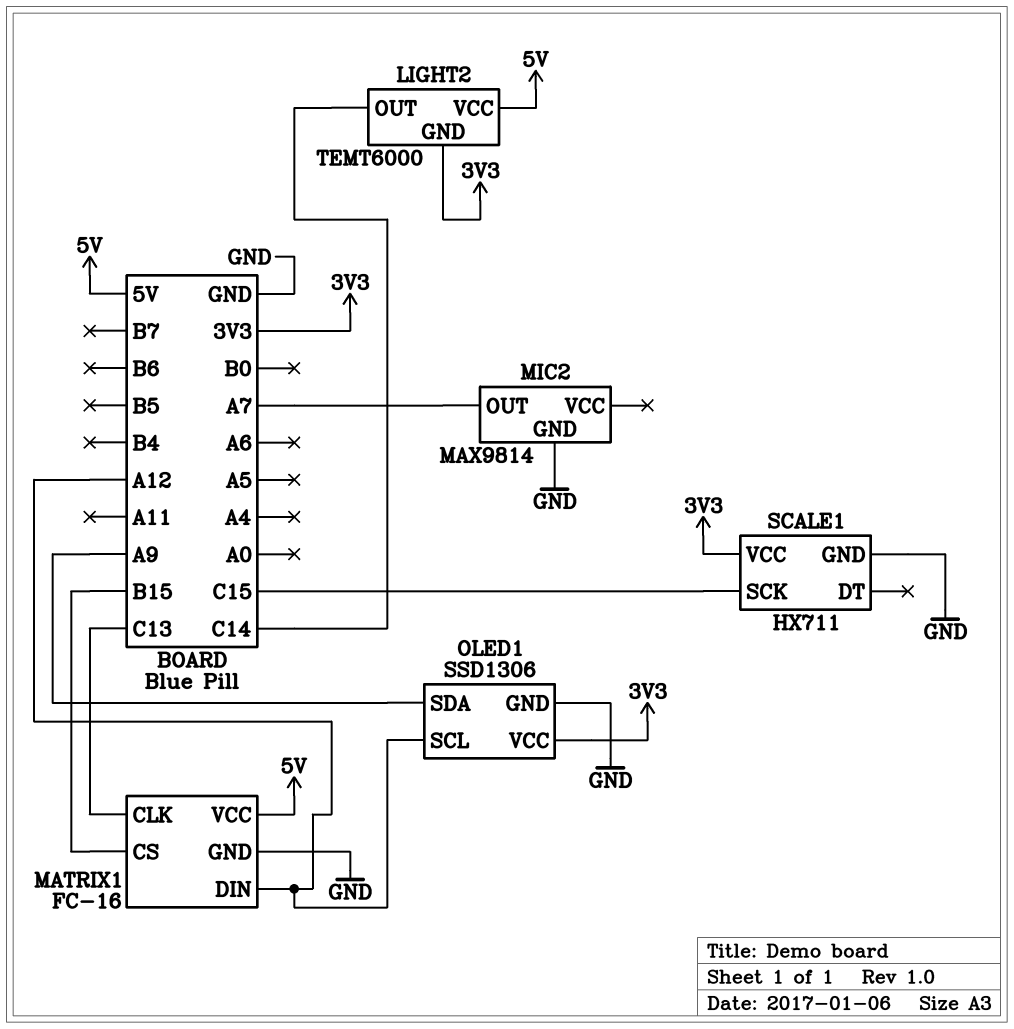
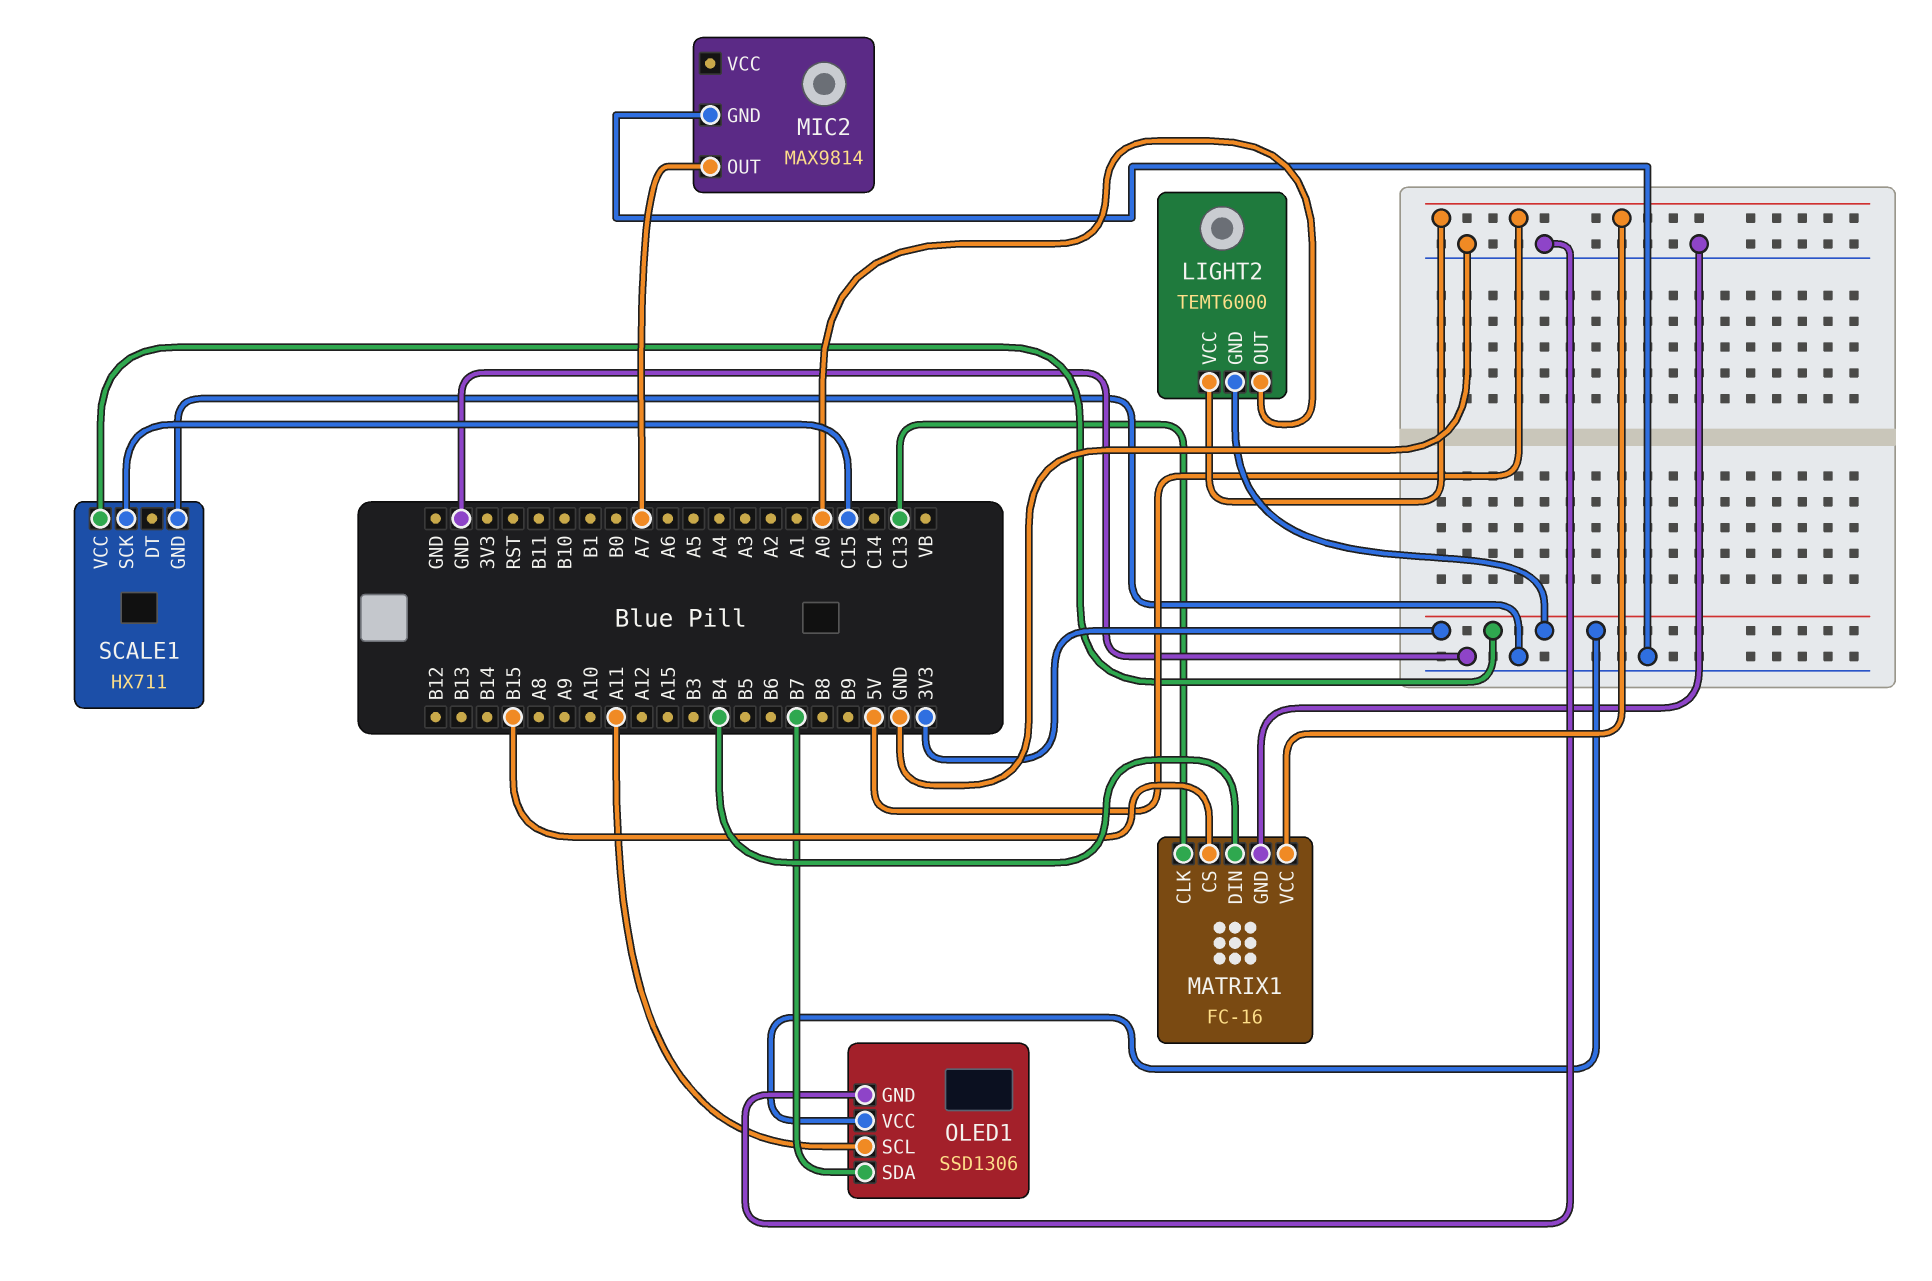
LIGHT2 pin OUT: C14 -> A0
MATRIX1 pin DIN: A12 -> B4
OLED1 pin SCL: A12 -> A11
OLED1 pin SDA: A9 -> B7

